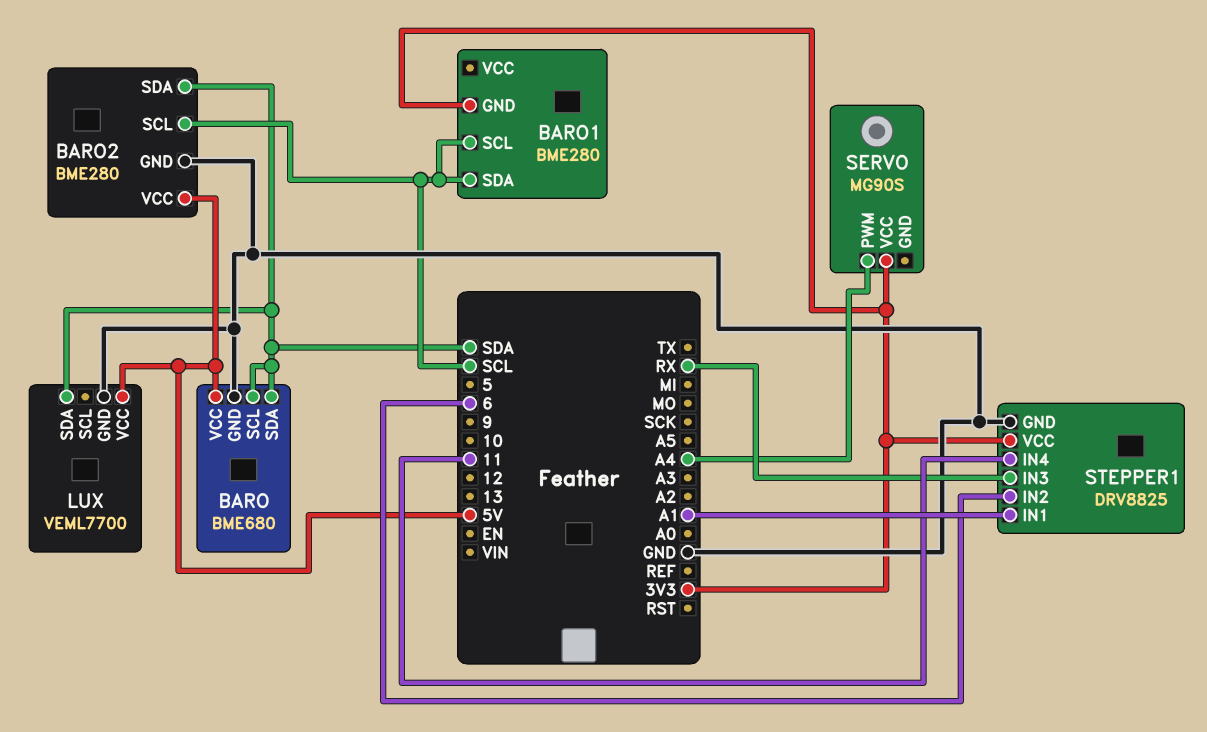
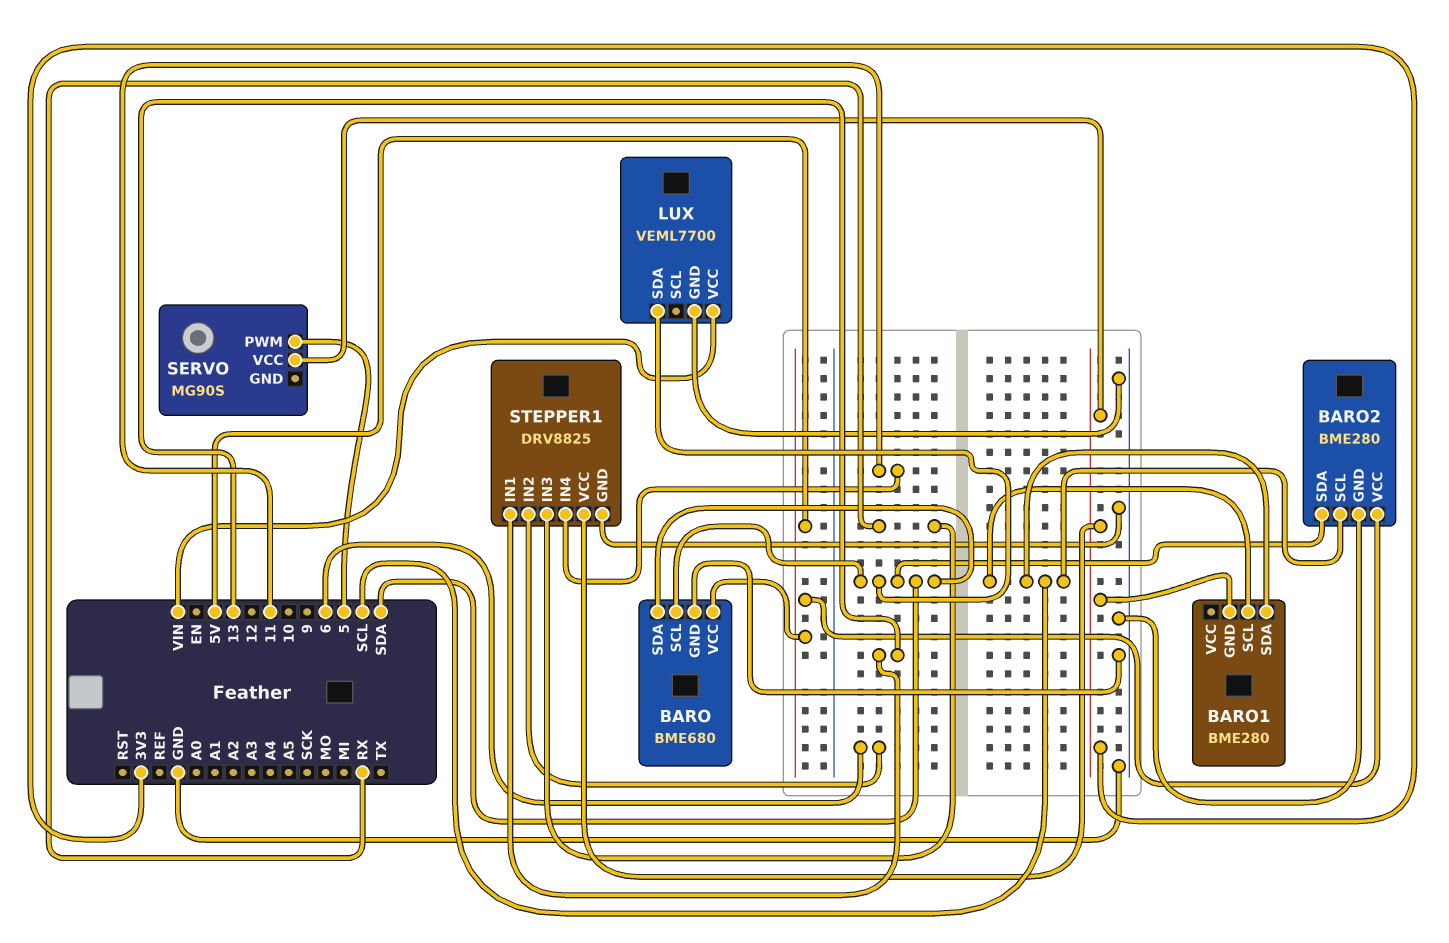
LUX pin VCC: 5V -> VIN
SERVO pin PWM: A4 -> 5
STEPPER1 pin IN1: A1 -> 13

